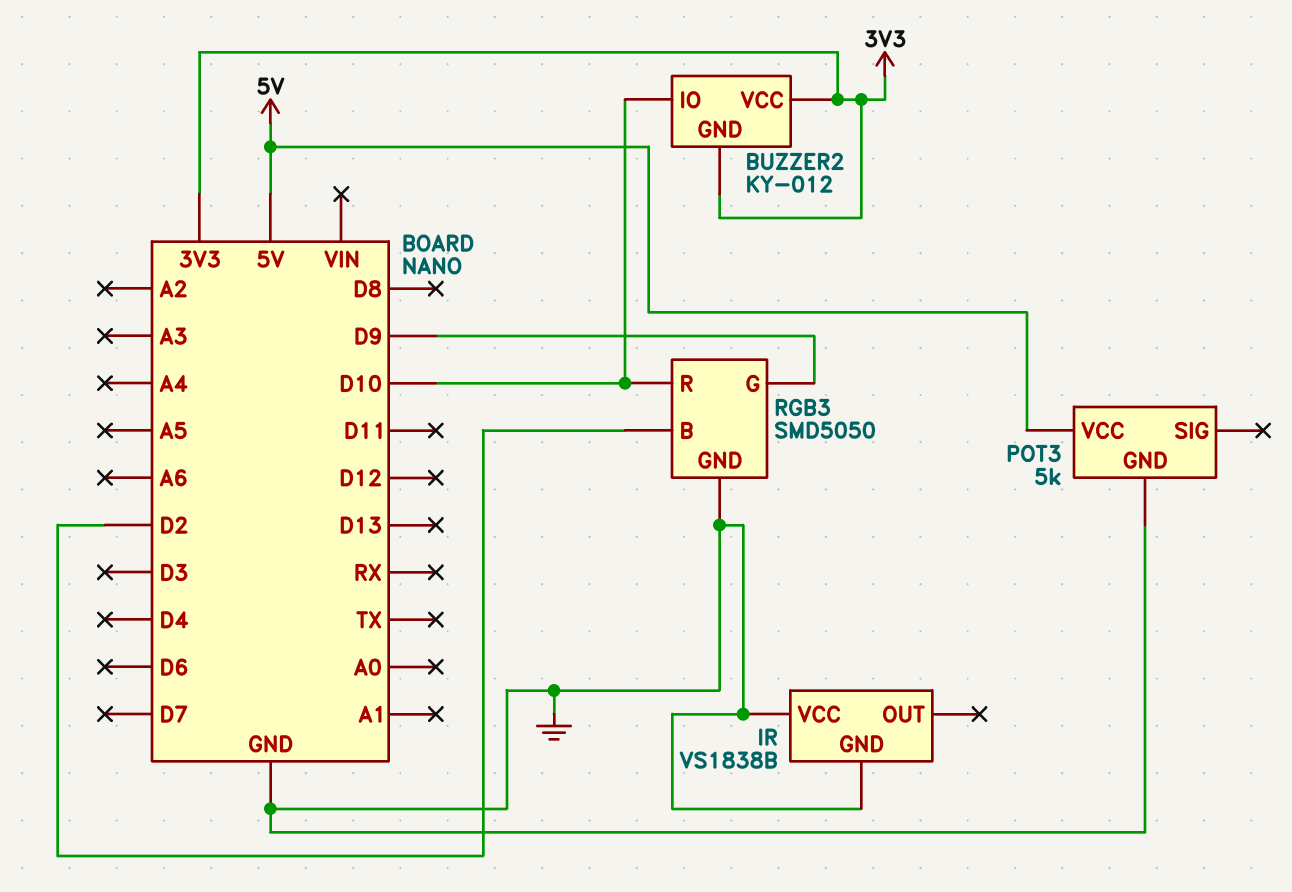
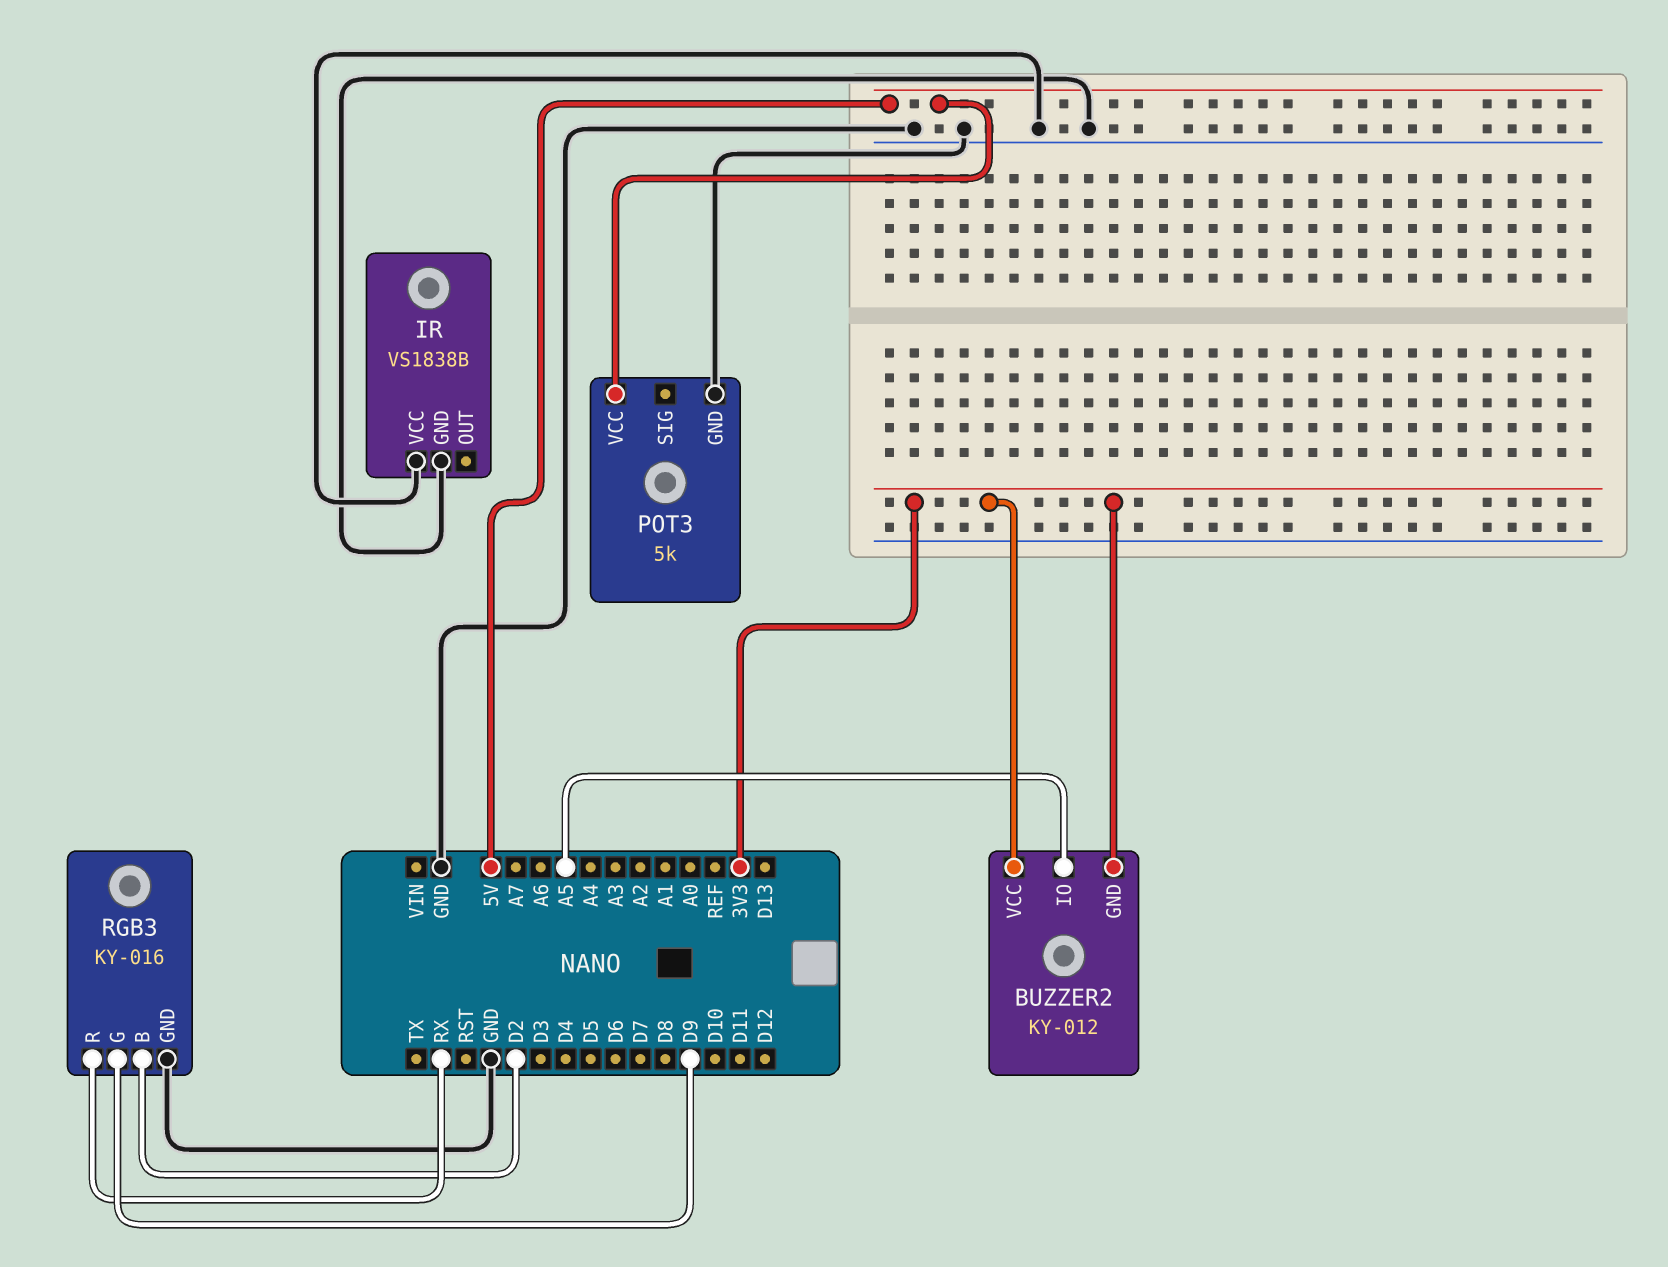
BUZZER2 pin IO: D10 -> A5
RGB3: SMD5050 -> KY-016
RGB3 pin R: D10 -> RX

